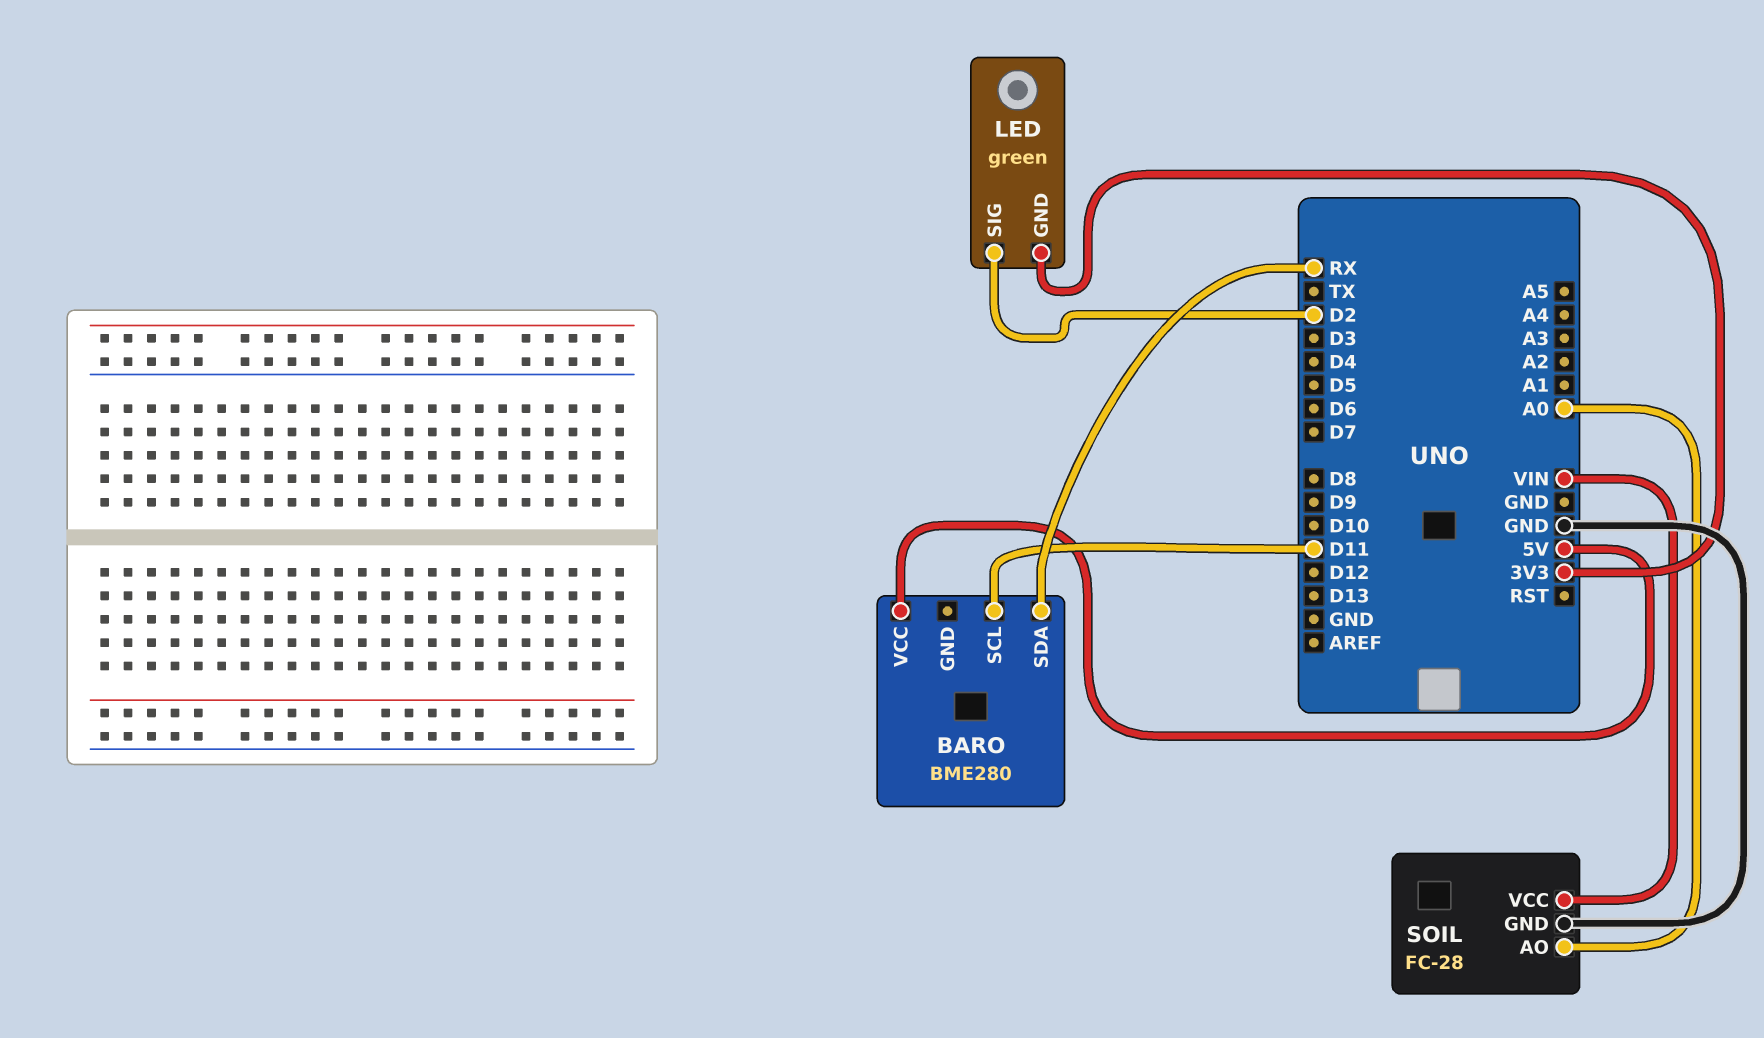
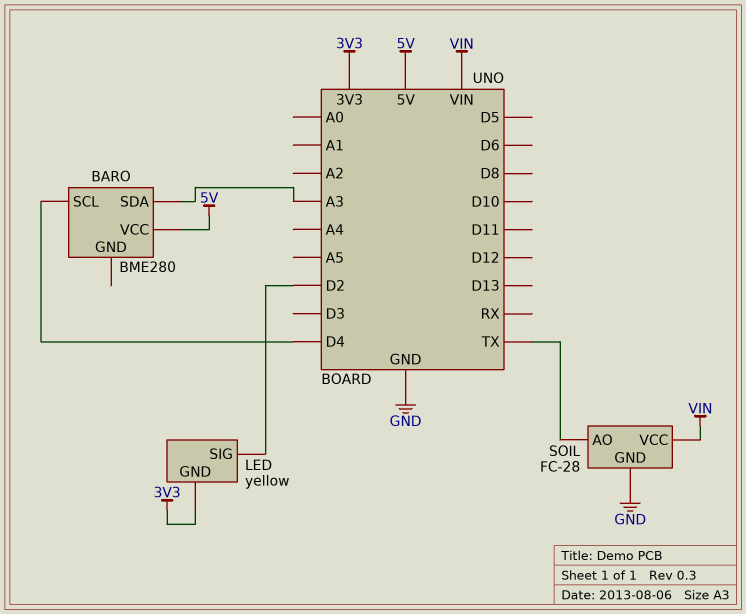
BARO pin SCL: D11 -> D4
BARO pin SDA: RX -> A3
LED: green -> yellow
SOIL pin AO: A0 -> TX

